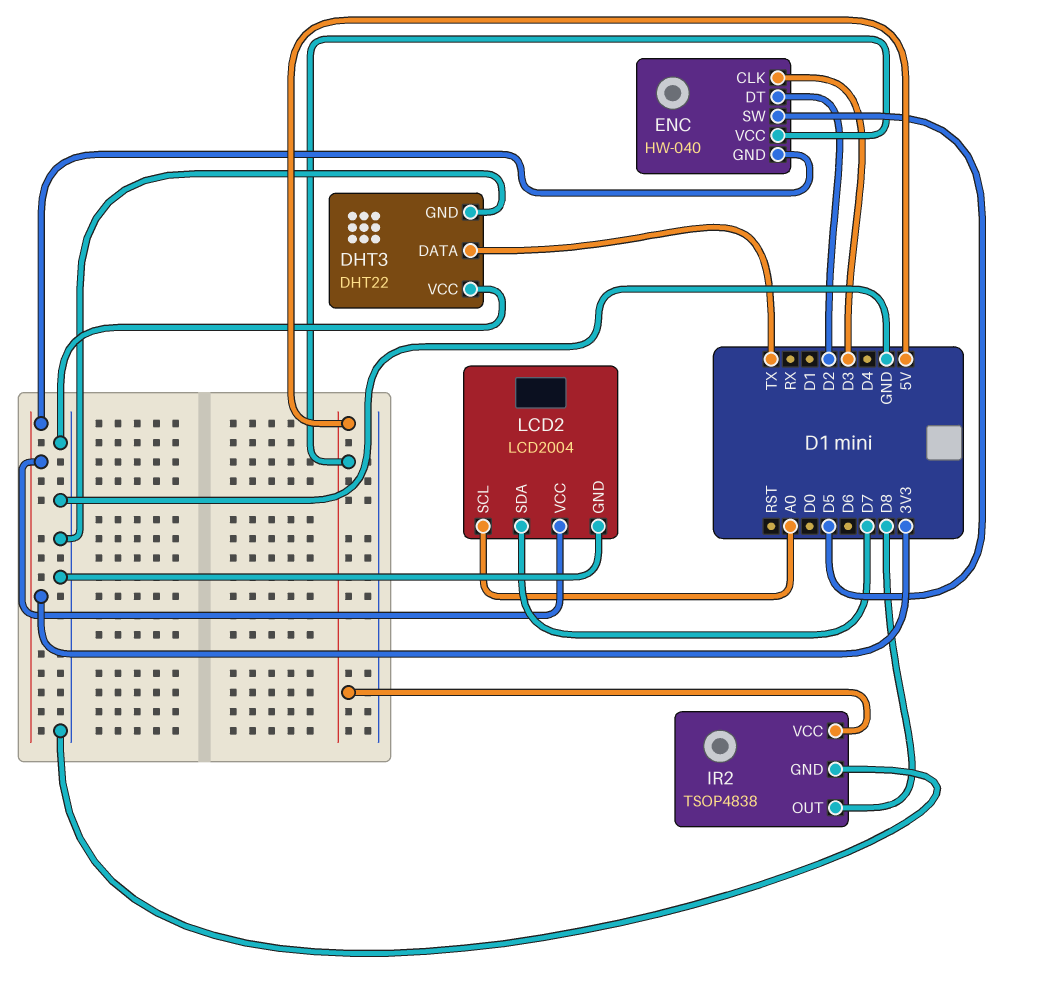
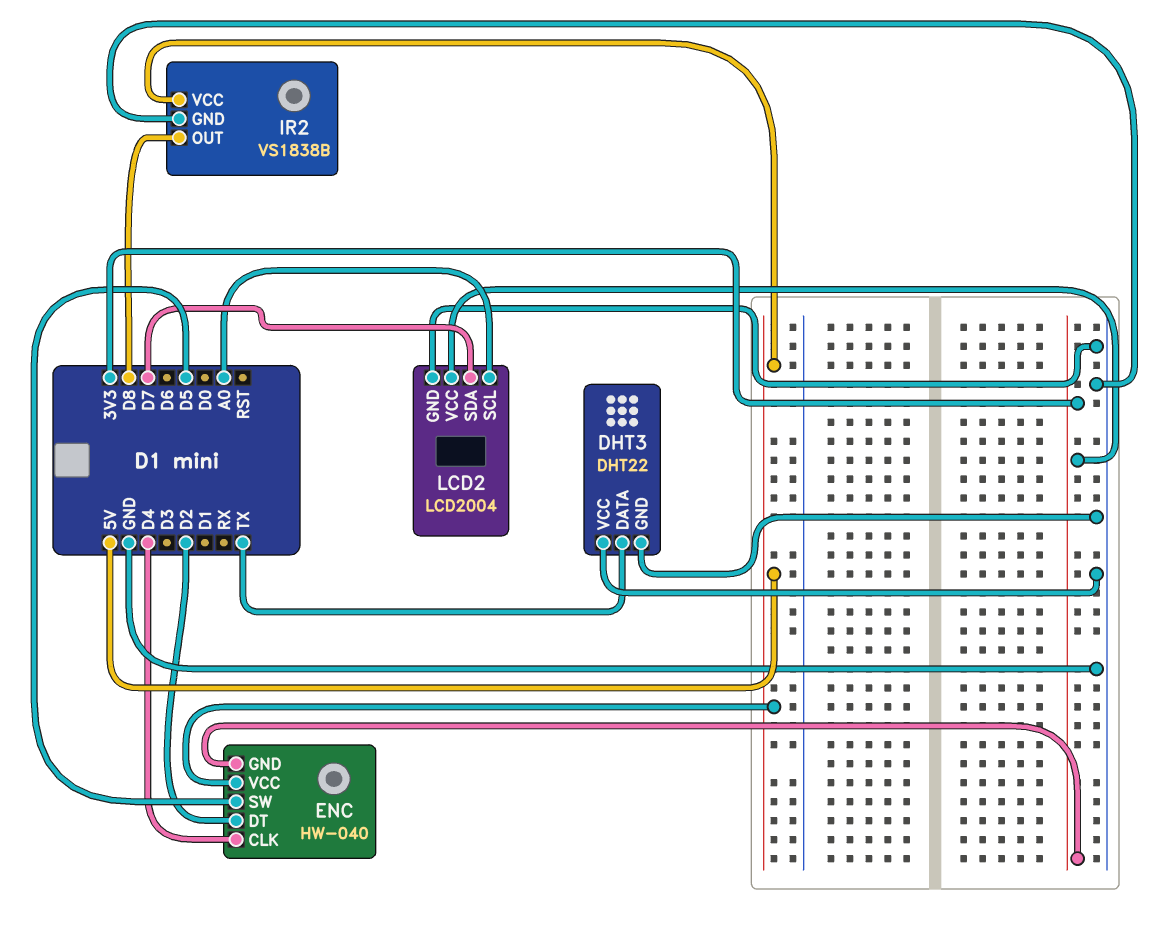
ENC pin CLK: D3 -> D4
IR2: TSOP4838 -> VS1838B

